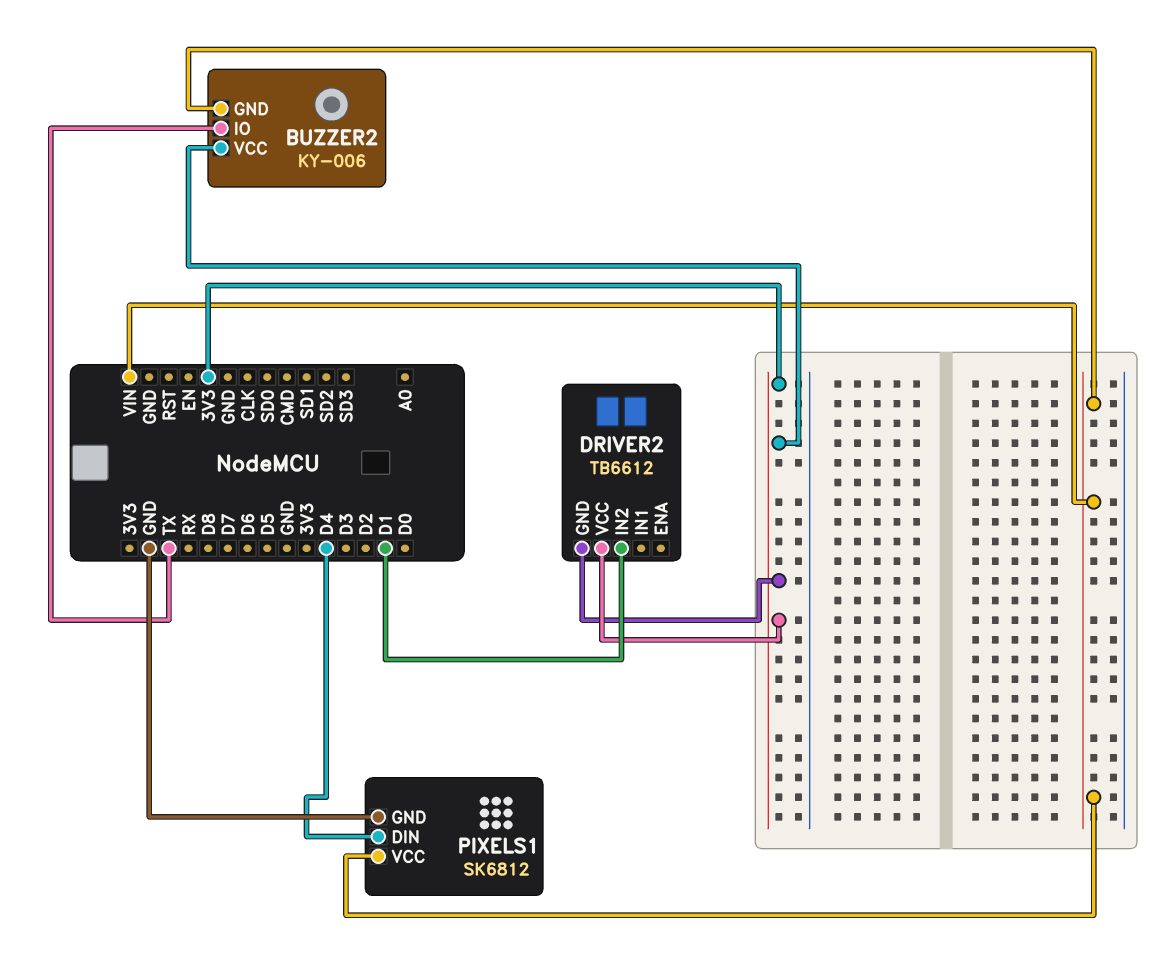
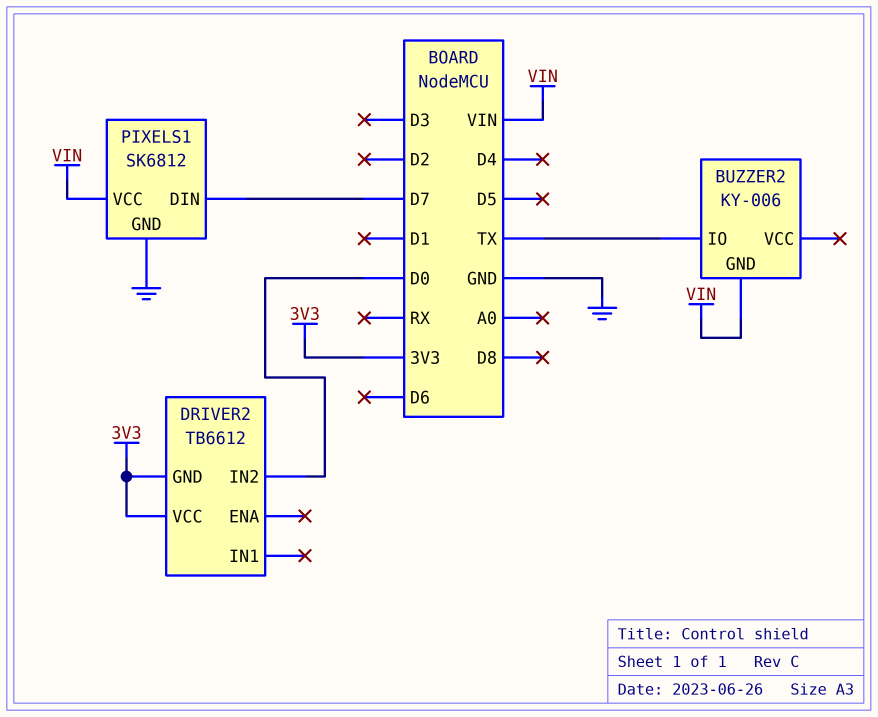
BUZZER2 pin VCC: 3V3 -> none
DRIVER2 pin IN2: D1 -> D0
PIXELS1 pin DIN: D4 -> D7

